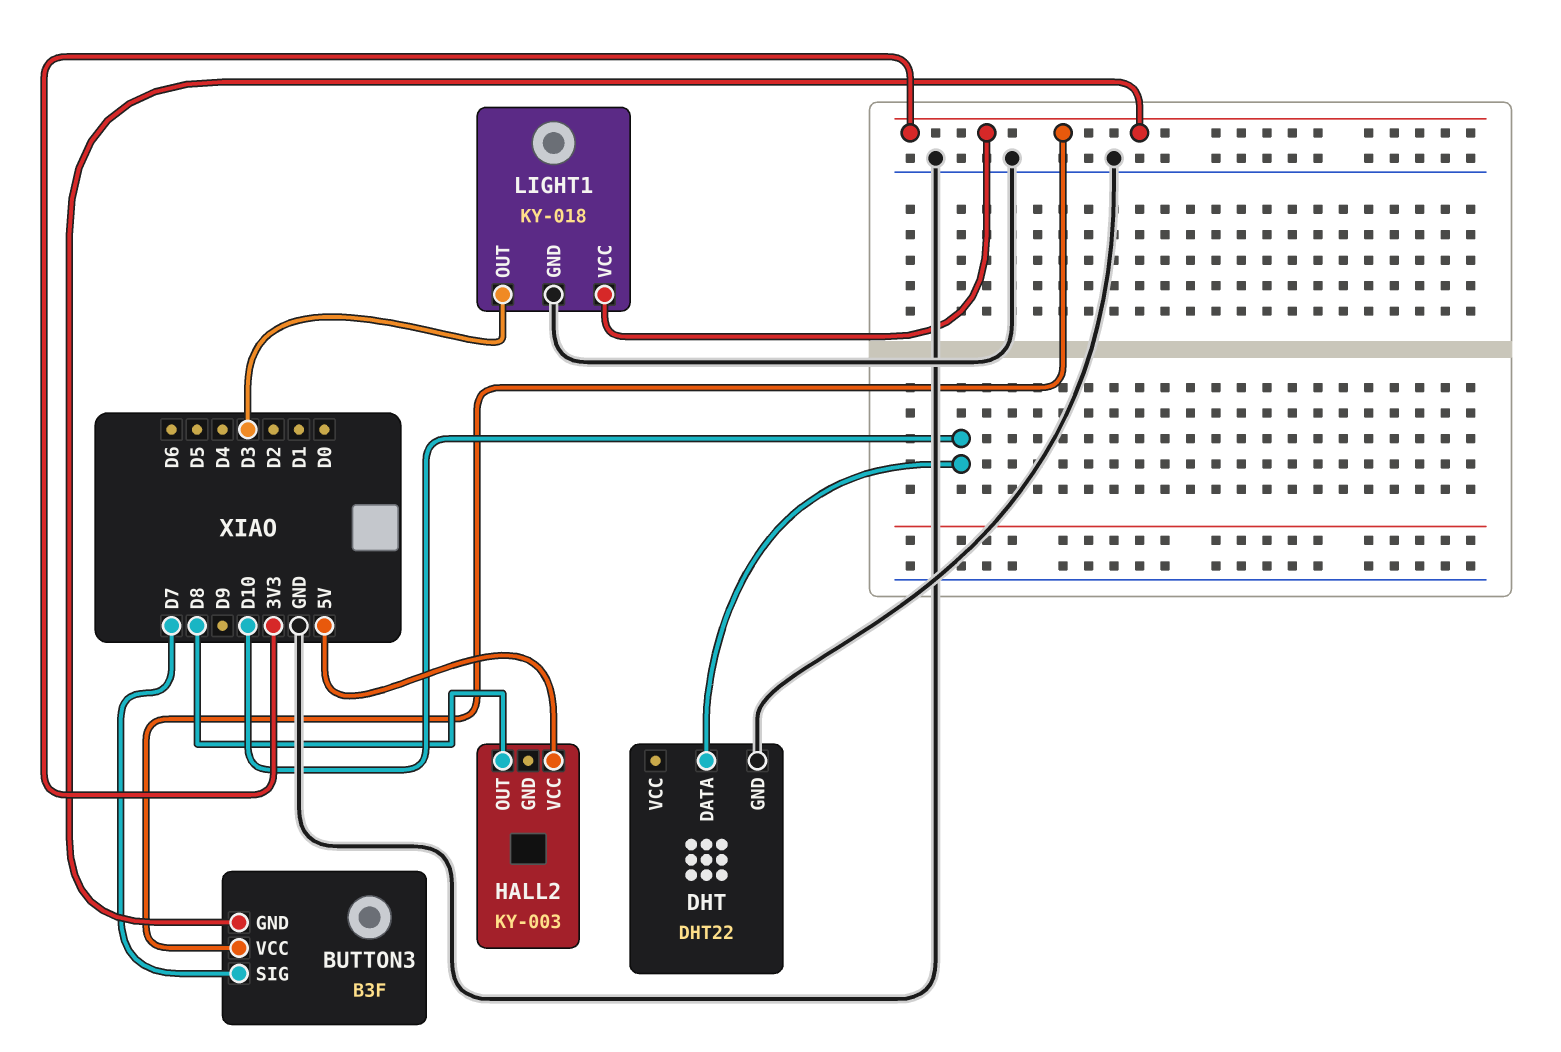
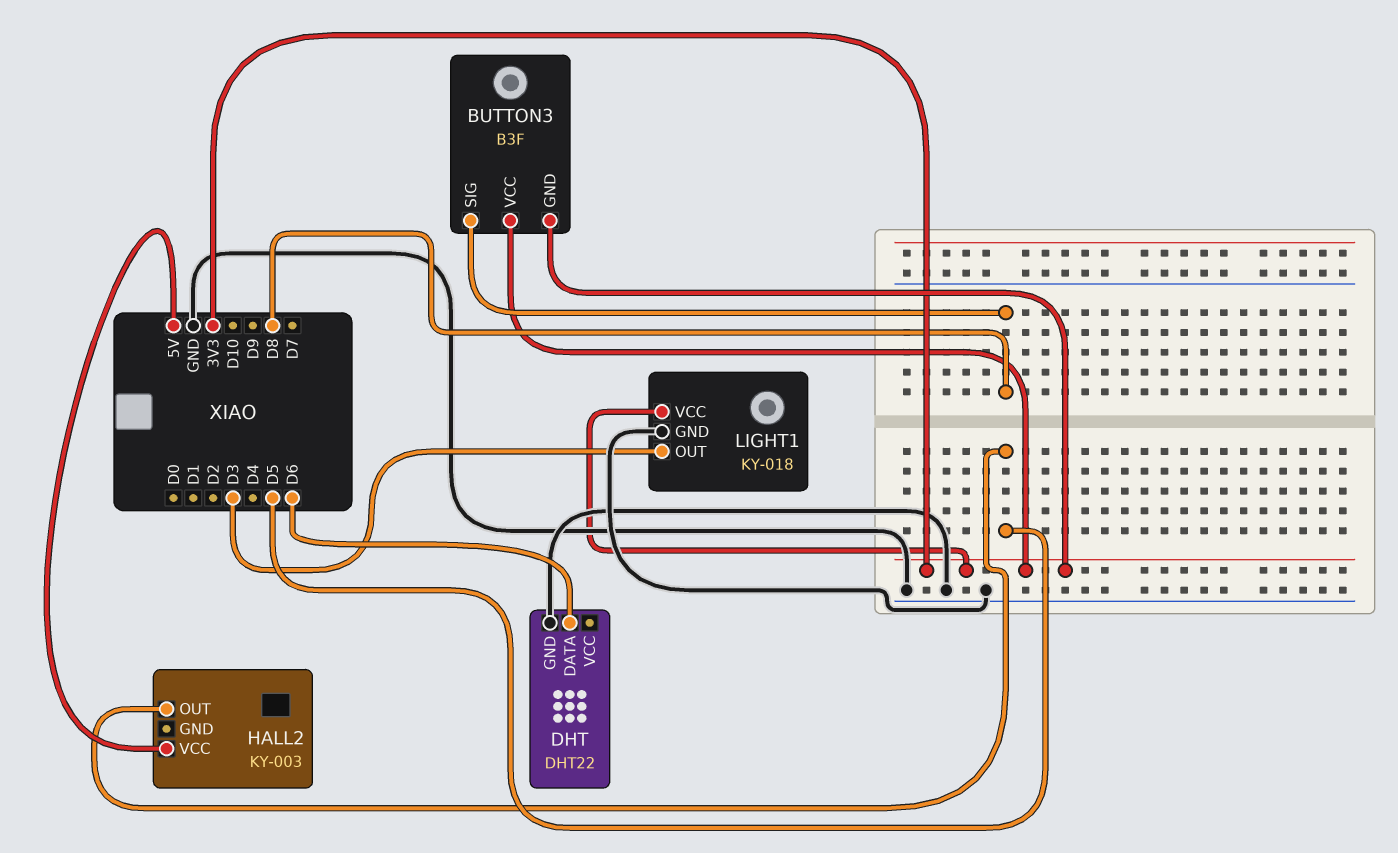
BUTTON3 pin SIG: D7 -> D8
DHT pin DATA: D10 -> D6
HALL2 pin OUT: D8 -> D5

